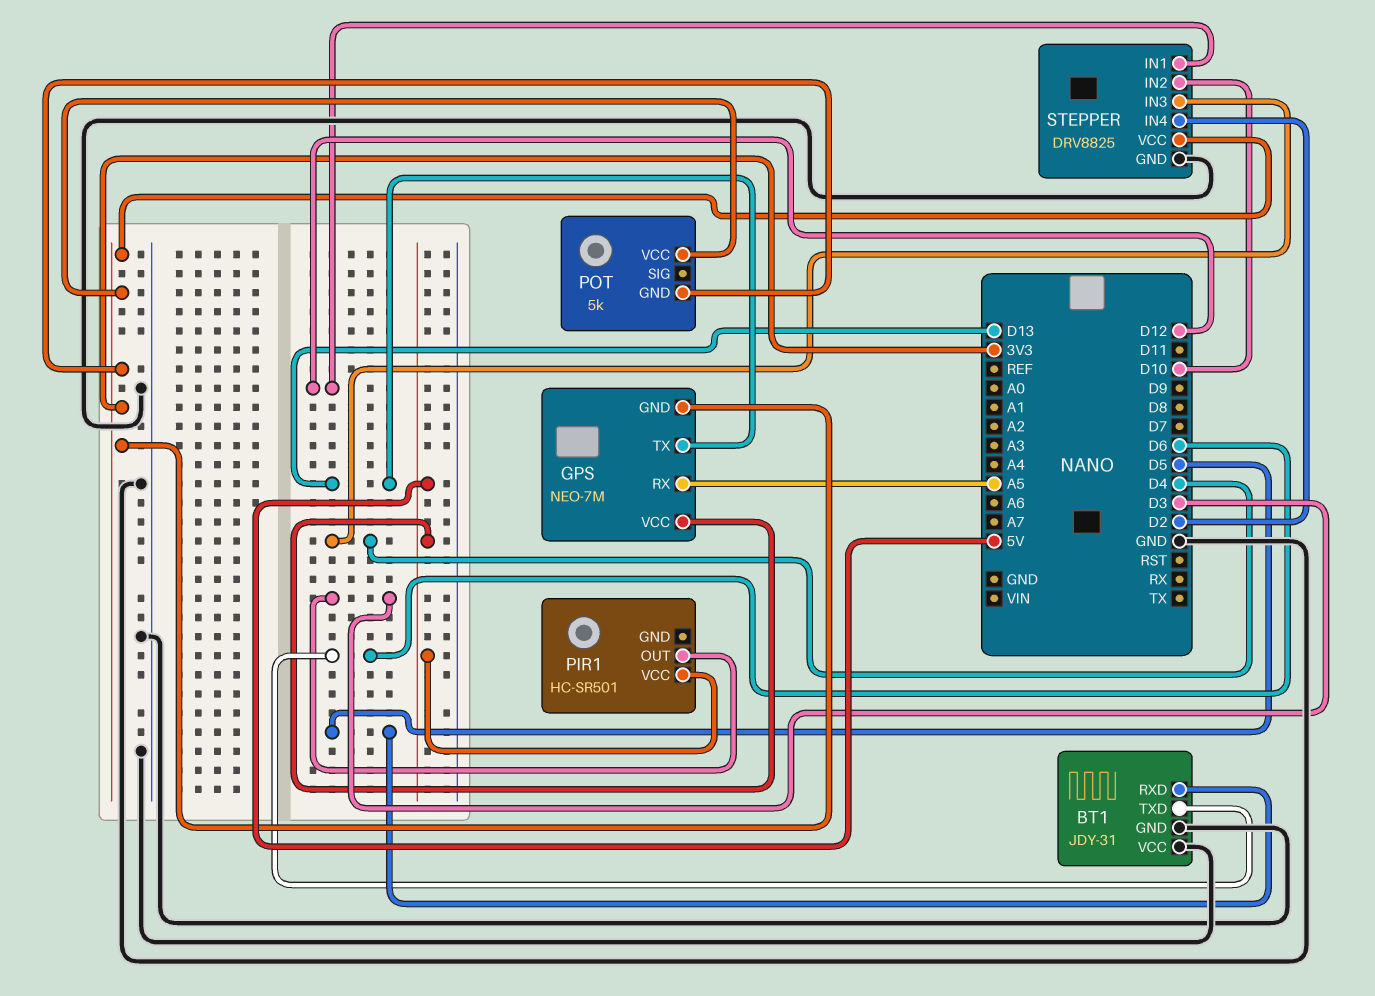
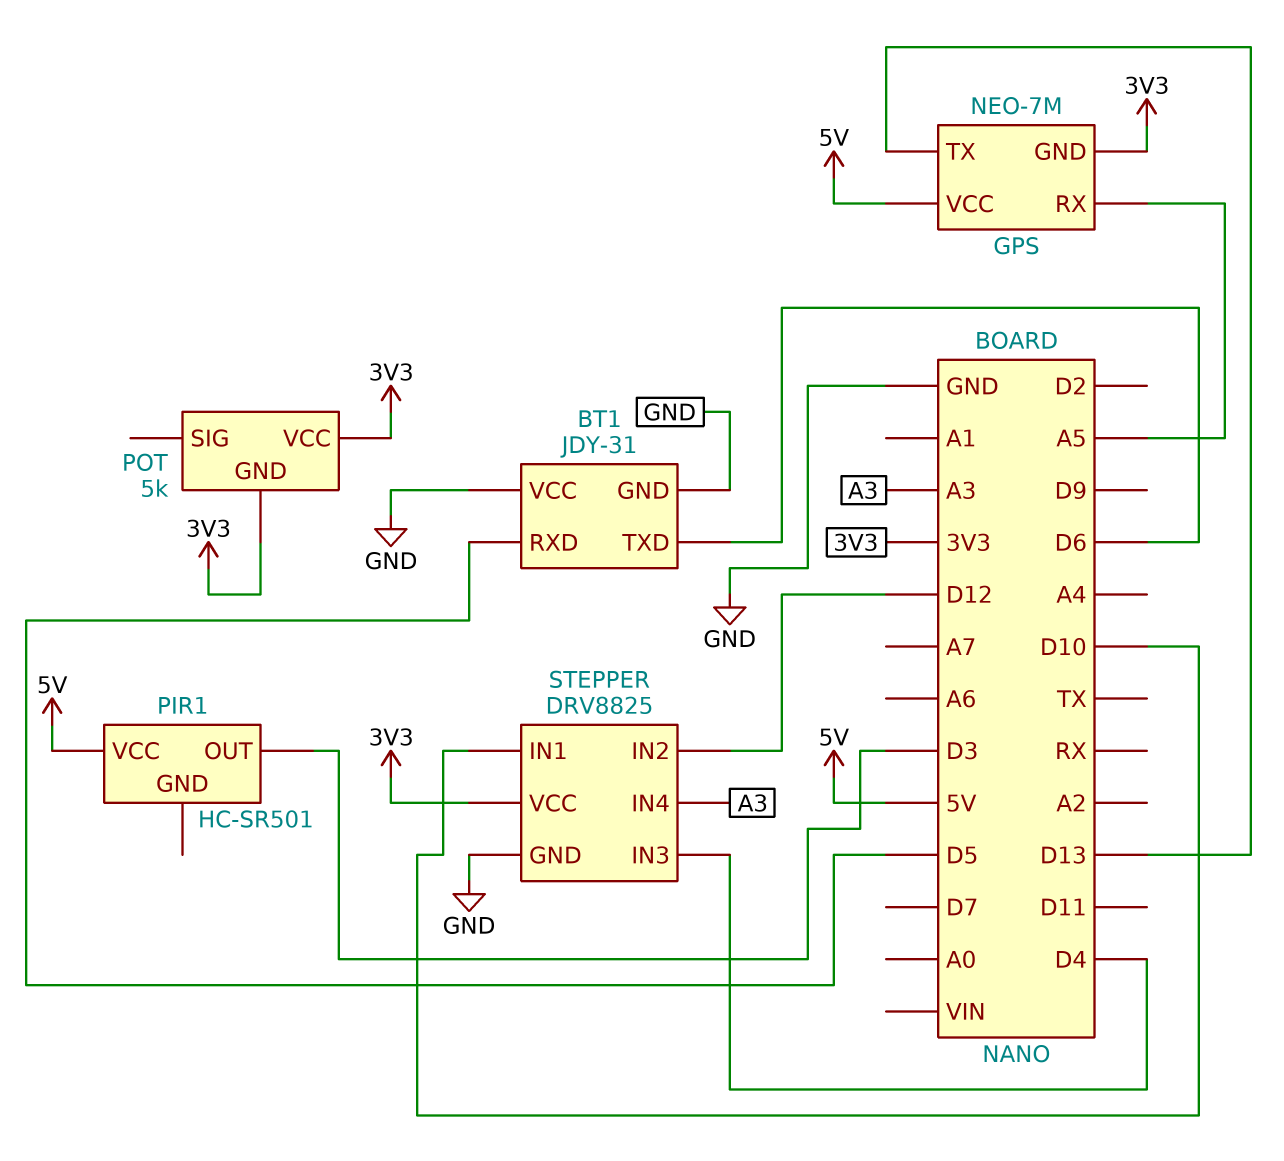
STEPPER pin IN1: D12 -> D10
STEPPER pin IN2: D10 -> D12
STEPPER pin IN4: D2 -> A3

